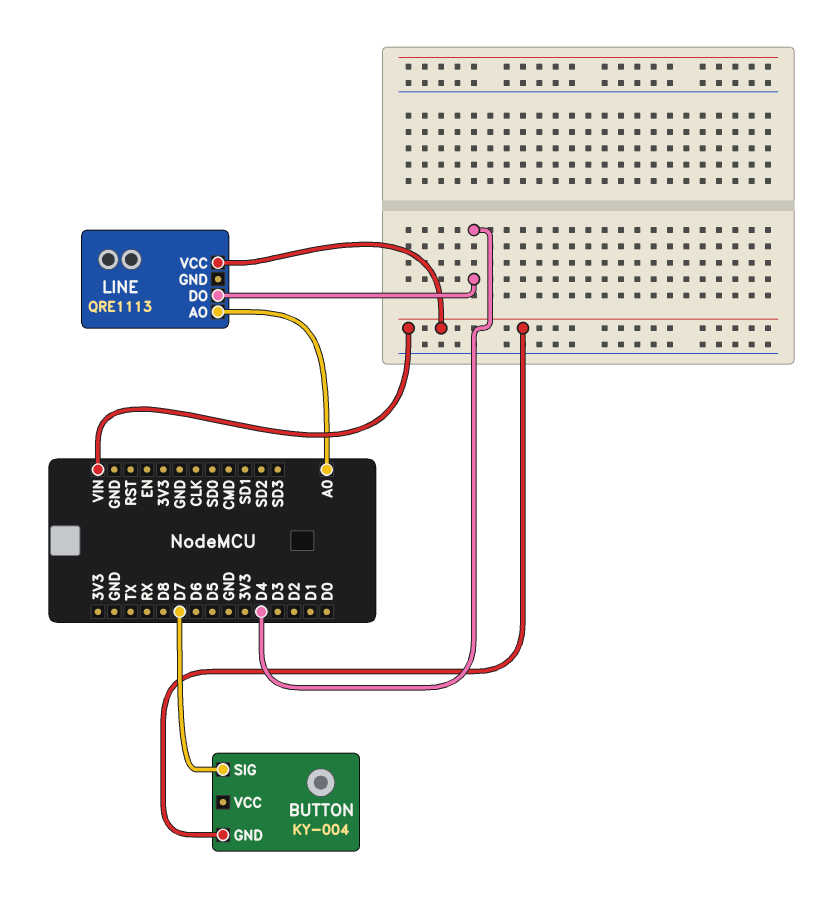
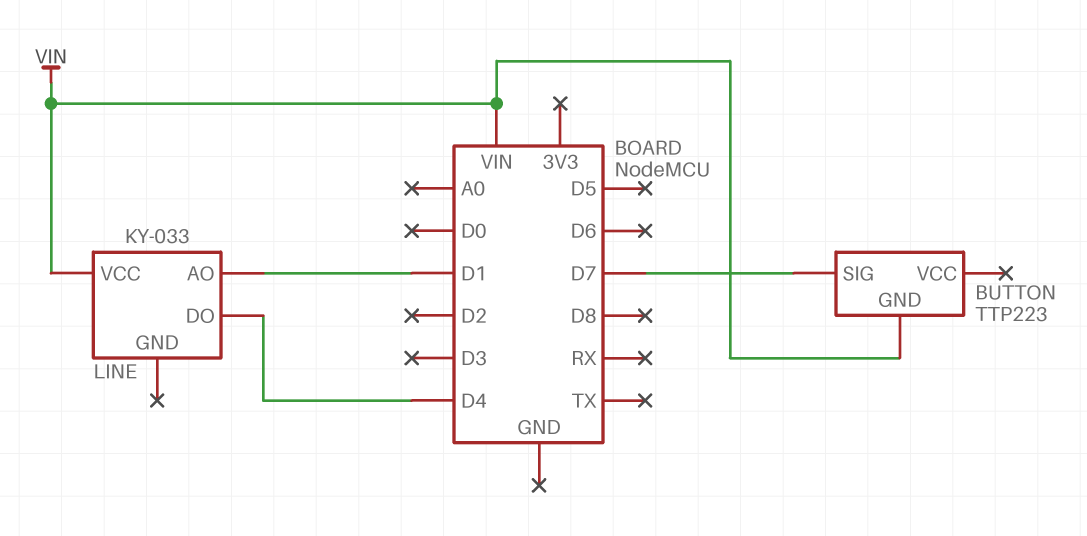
BUTTON: KY-004 -> TTP223
LINE: QRE1113 -> KY-033
LINE pin AO: A0 -> D1

